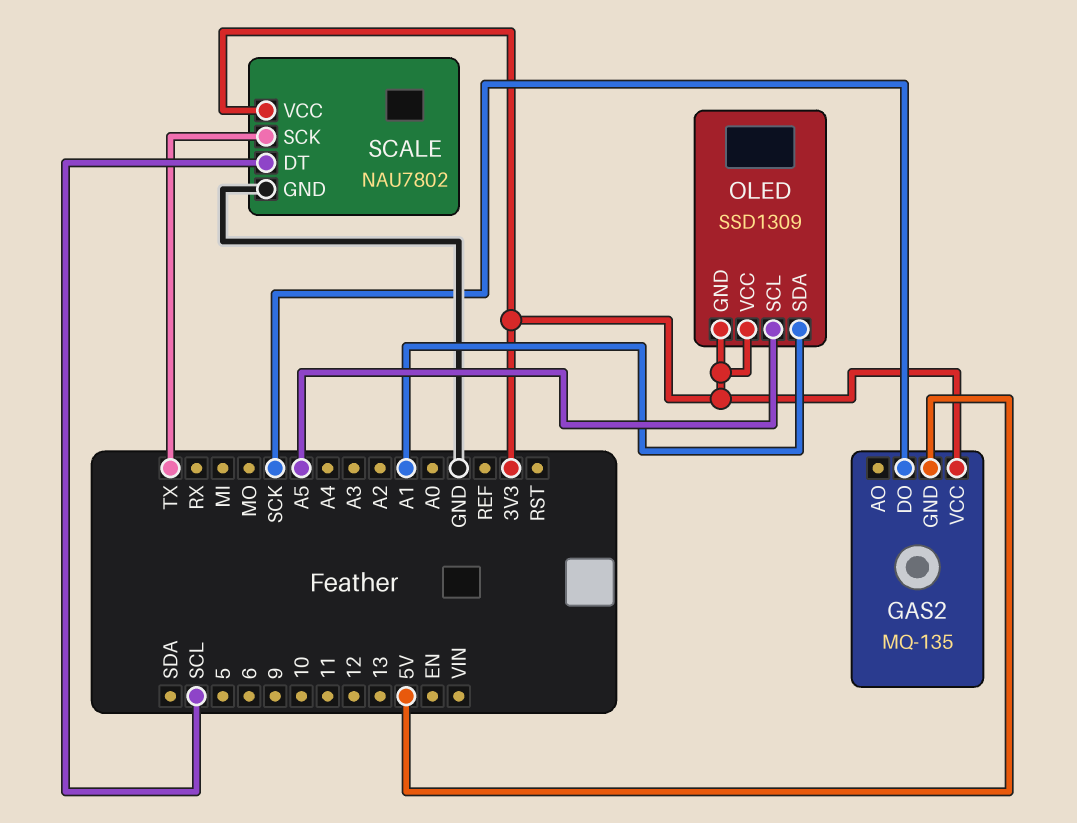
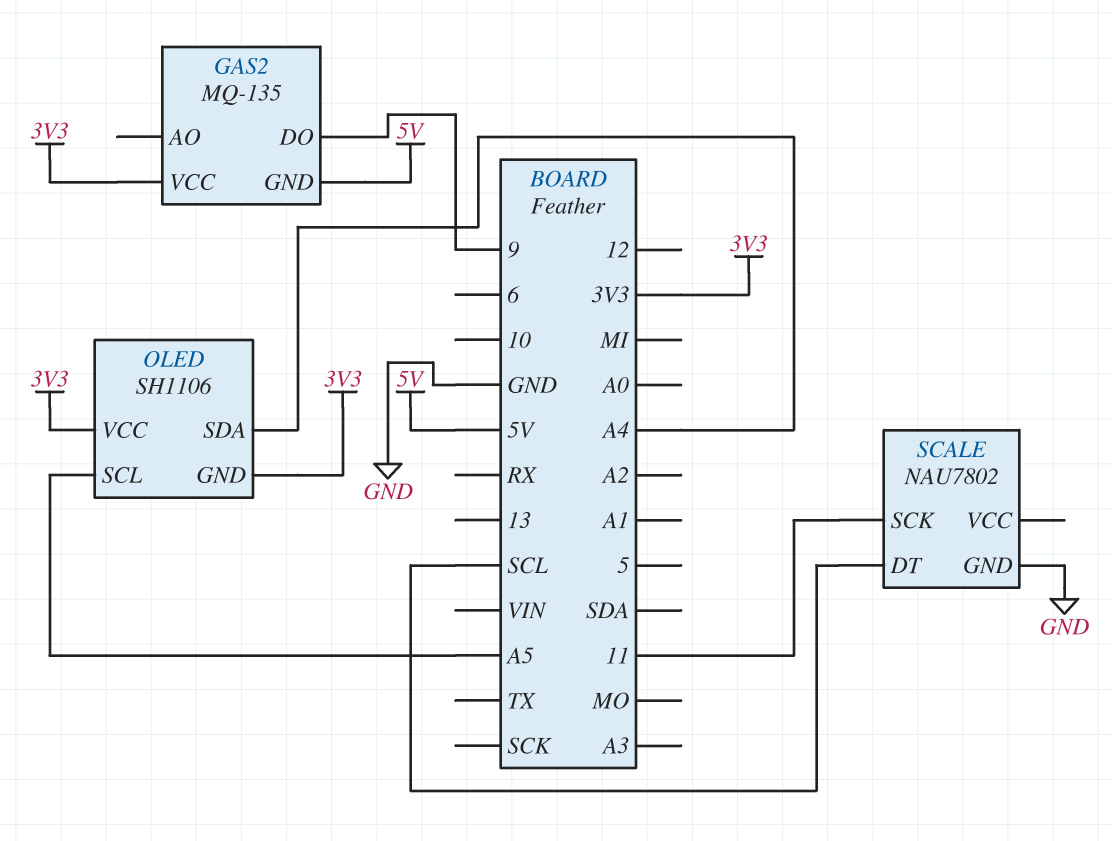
GAS2 pin DO: SCK -> 9
OLED: SSD1309 -> SH1106
OLED pin SDA: A1 -> A4
SCALE pin SCK: TX -> 11
SCALE pin VCC: 3V3 -> none

